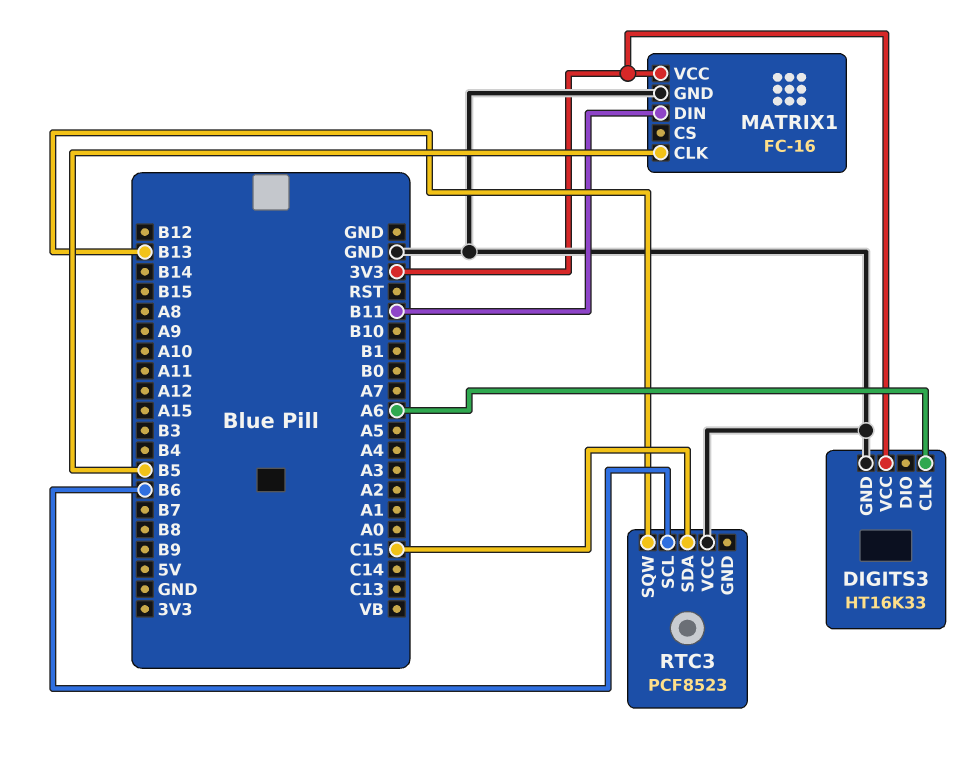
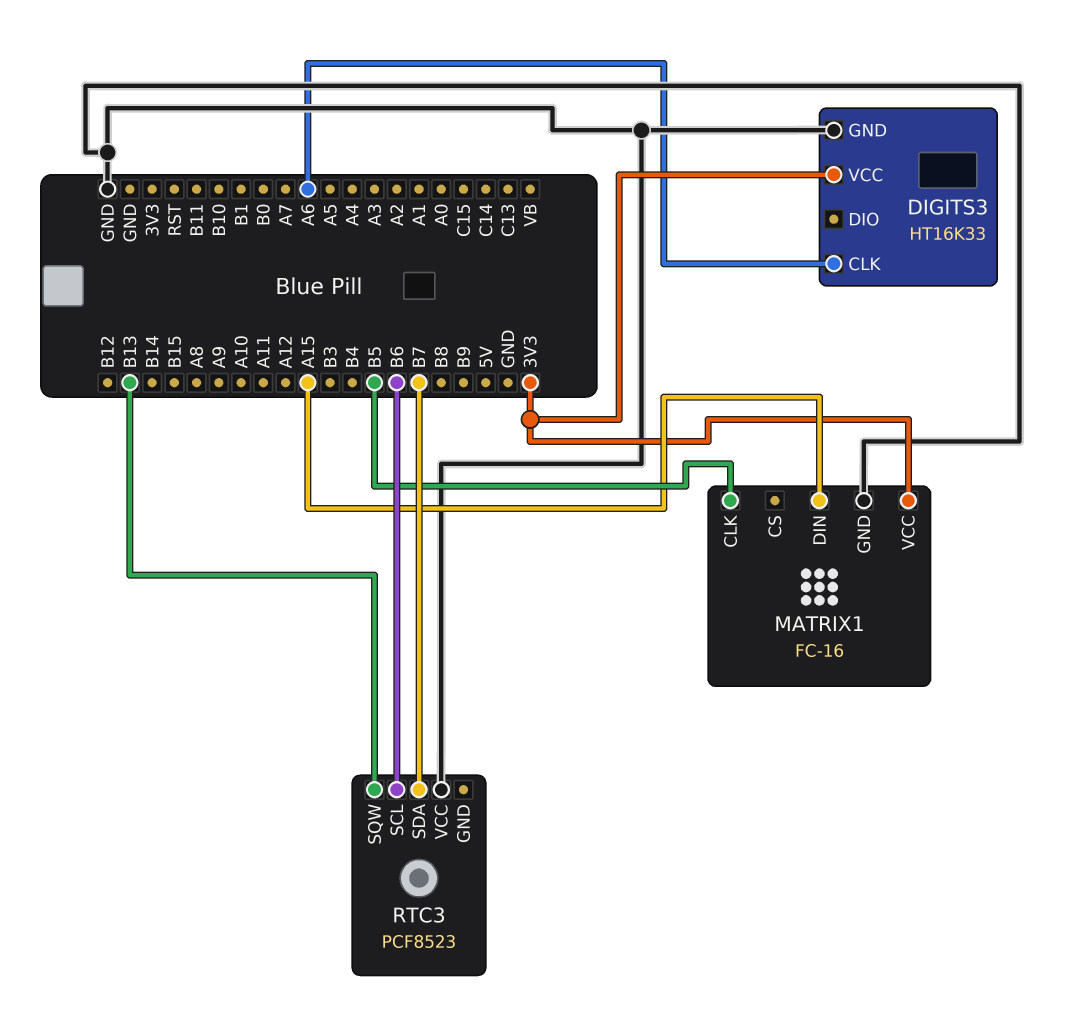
MATRIX1 pin DIN: B11 -> A15
RTC3 pin SDA: C15 -> B7

